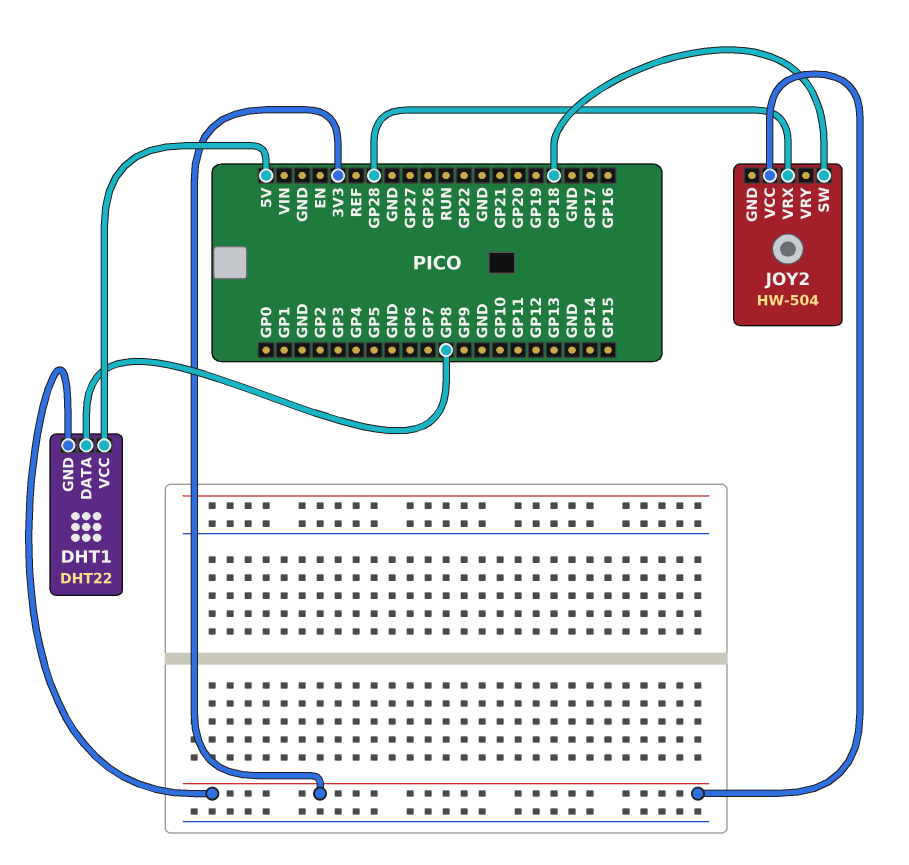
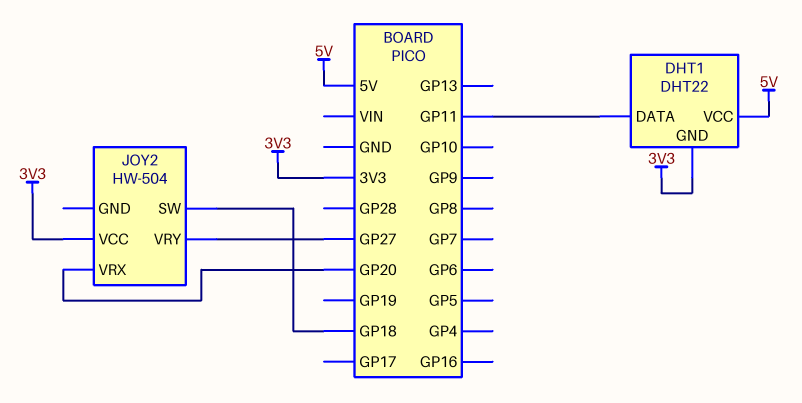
DHT1 pin DATA: GP8 -> GP11
JOY2 pin VRX: GP28 -> GP20
JOY2 pin VRY: none -> GP27

